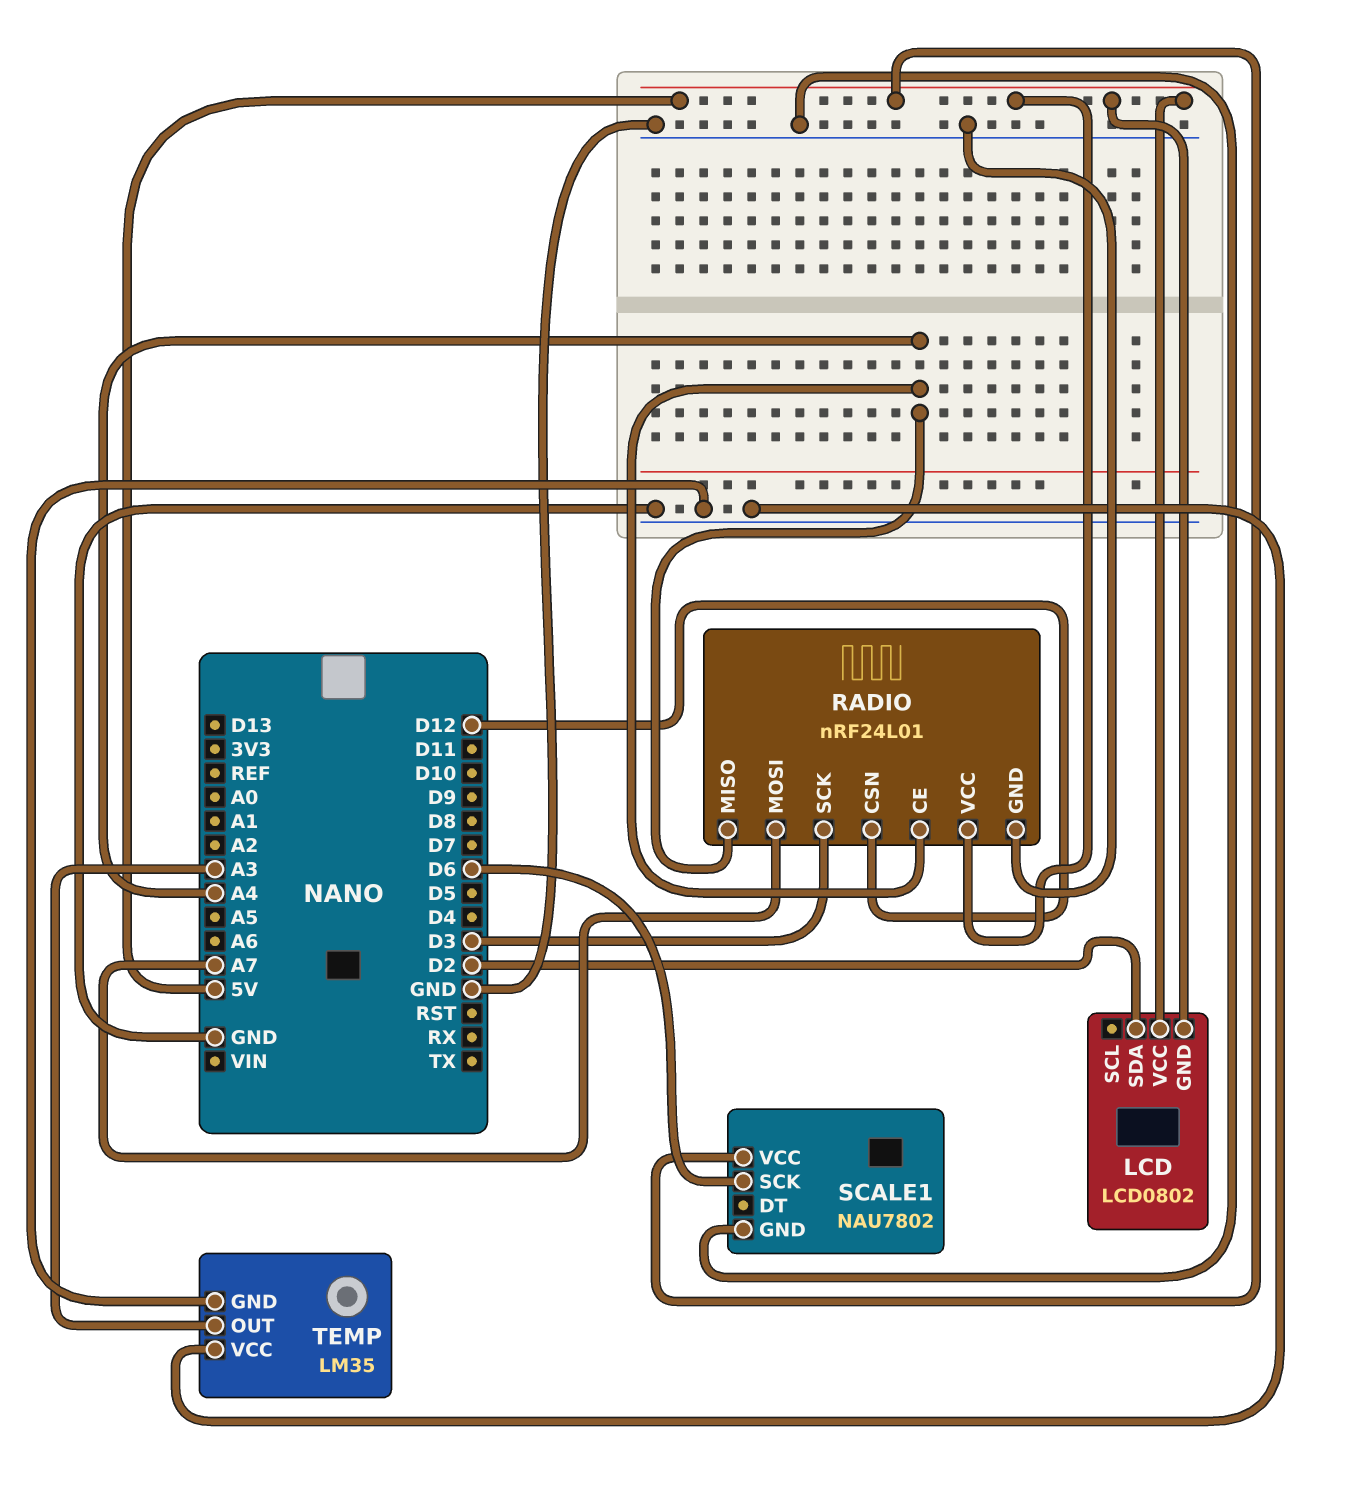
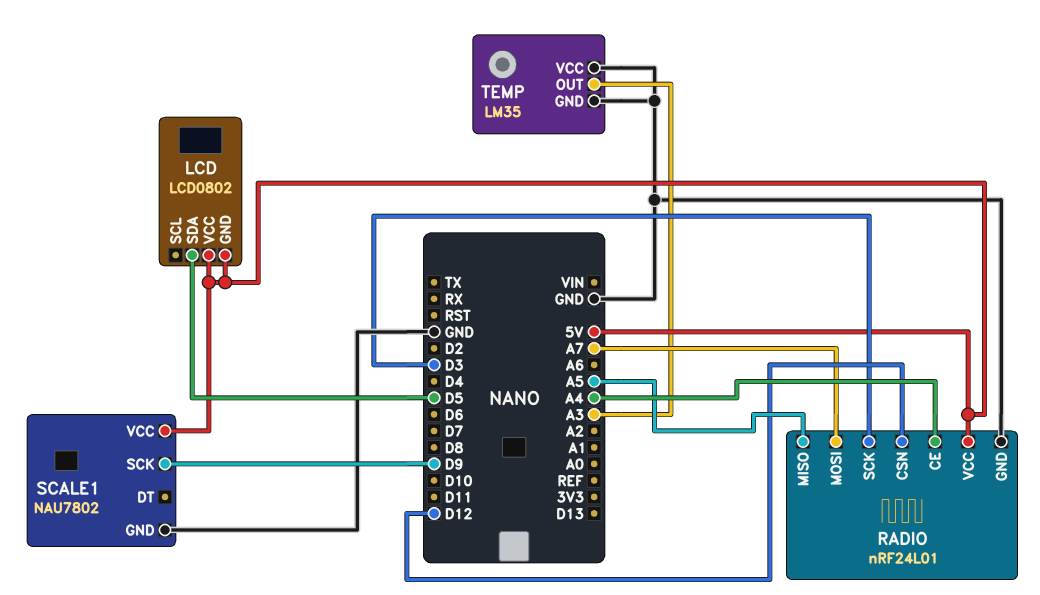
LCD pin SDA: D2 -> D5
RADIO pin MISO: A4 -> A5
SCALE1 pin SCK: D6 -> D9

